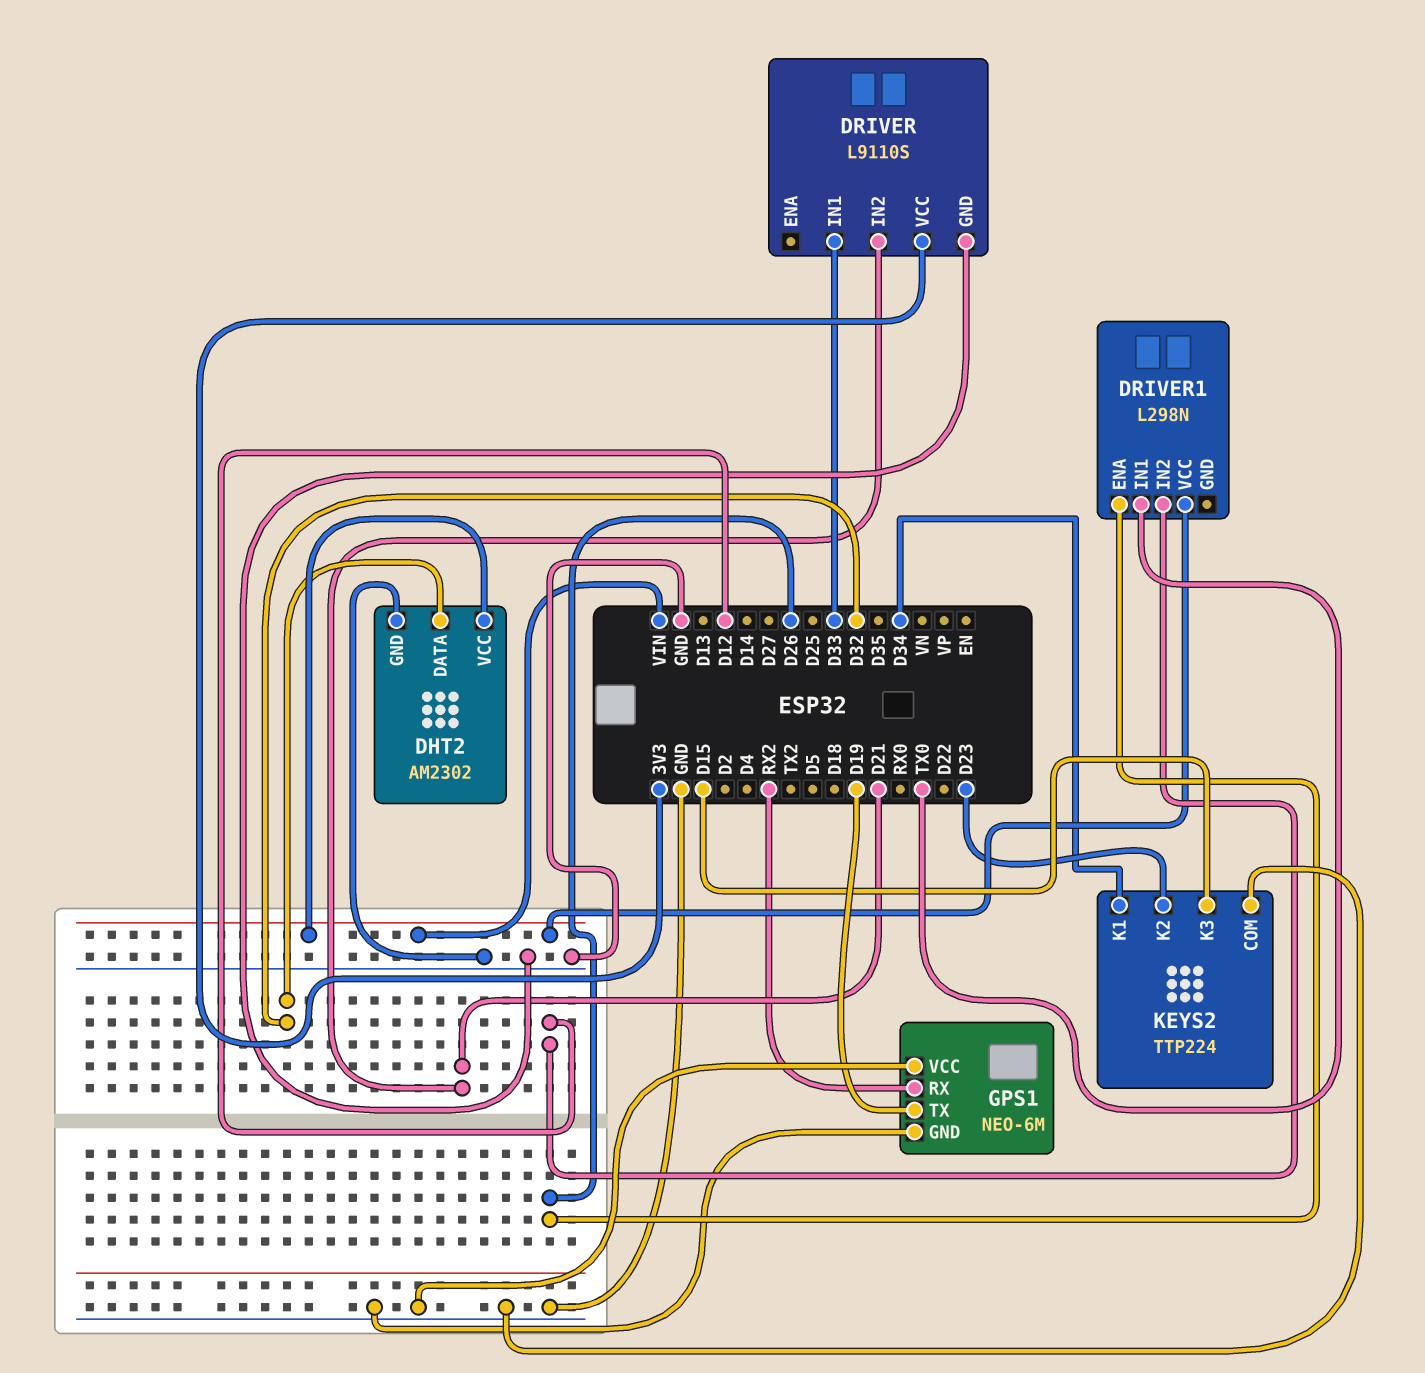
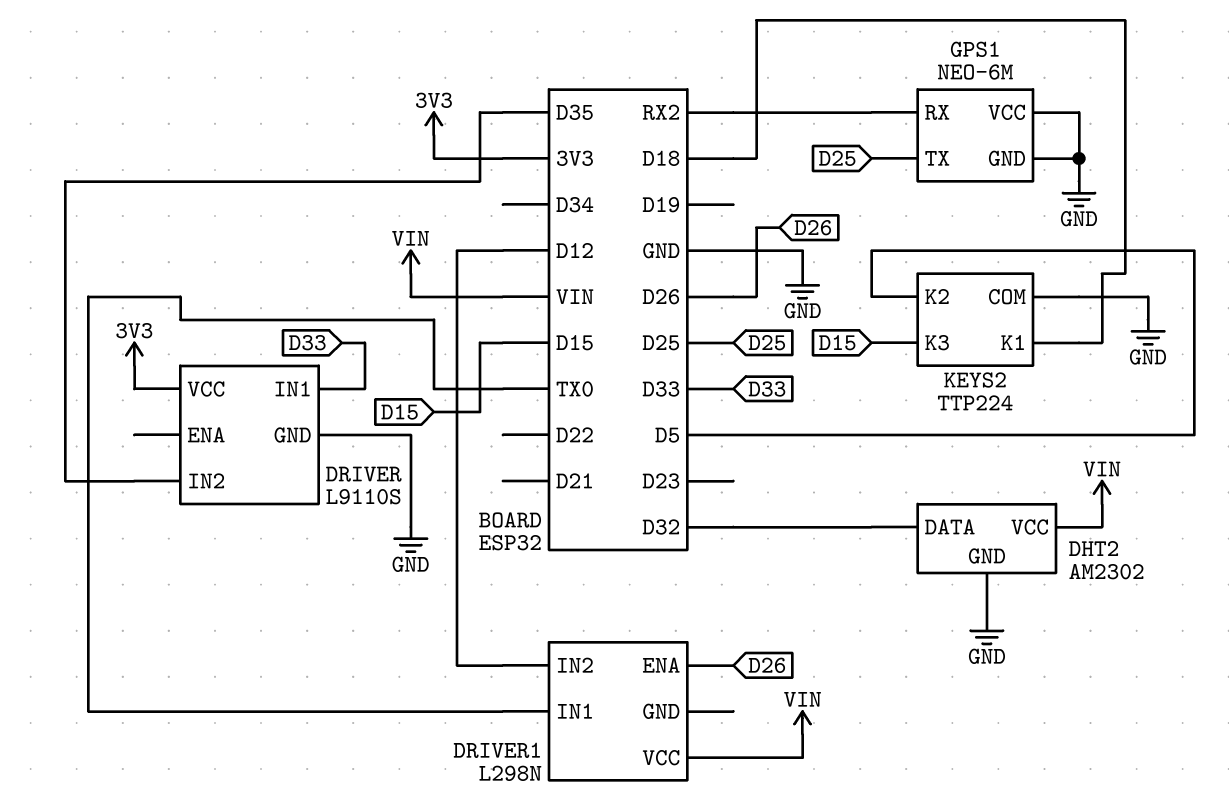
DRIVER pin IN2: D21 -> D35
GPS1 pin TX: D19 -> D25
KEYS2 pin K1: D34 -> D18
KEYS2 pin K2: D23 -> D5

